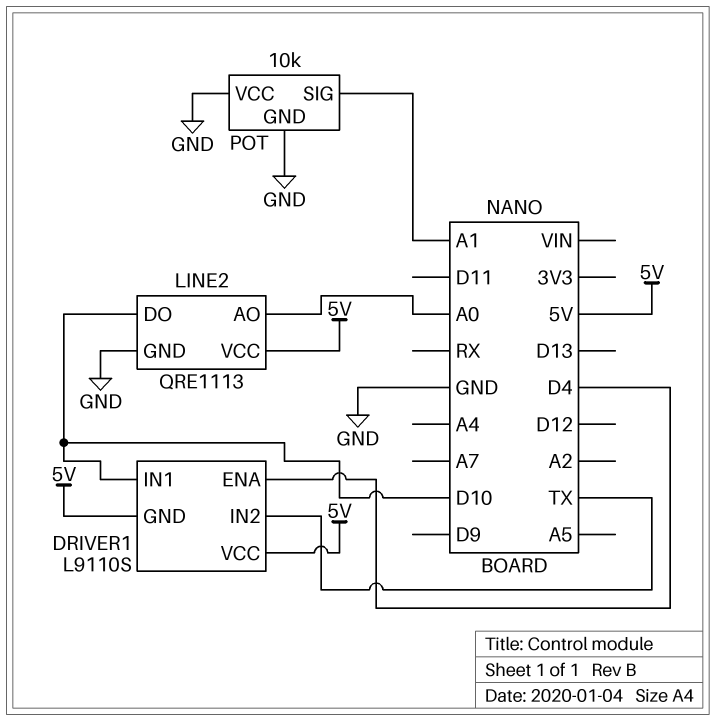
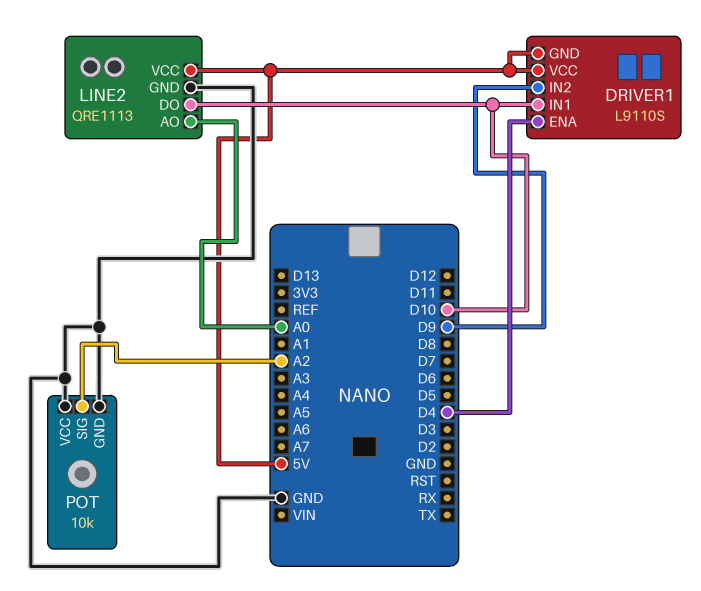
DRIVER1 pin IN2: TX -> D9
POT pin SIG: A1 -> A2

